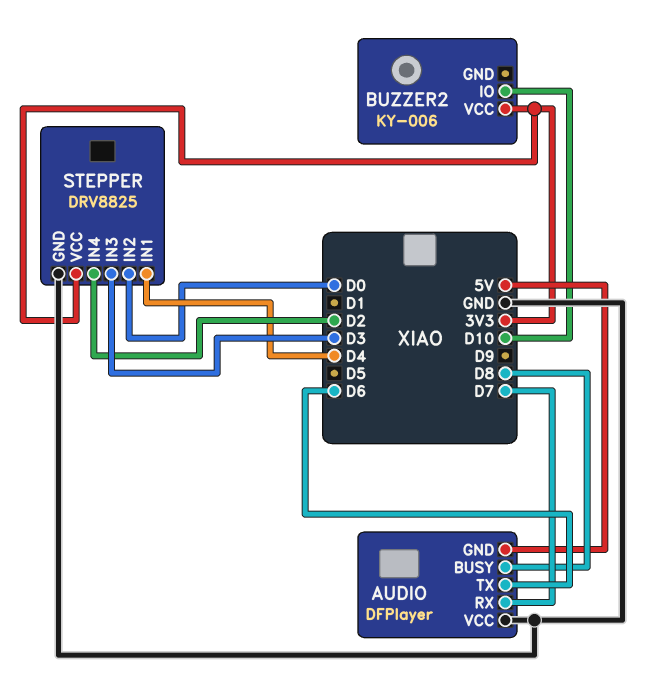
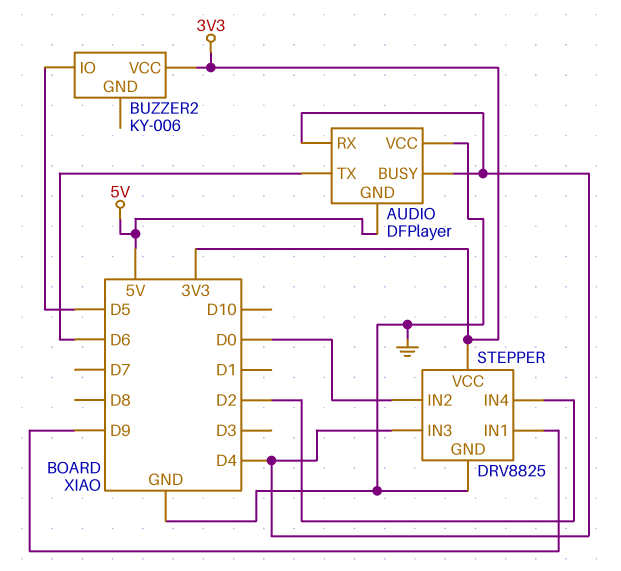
AUDIO pin BUSY: D8 -> D4
AUDIO pin RX: D7 -> D4
BUZZER2 pin IO: D10 -> D5
STEPPER pin IN1: D4 -> D9
STEPPER pin IN3: D3 -> D4

